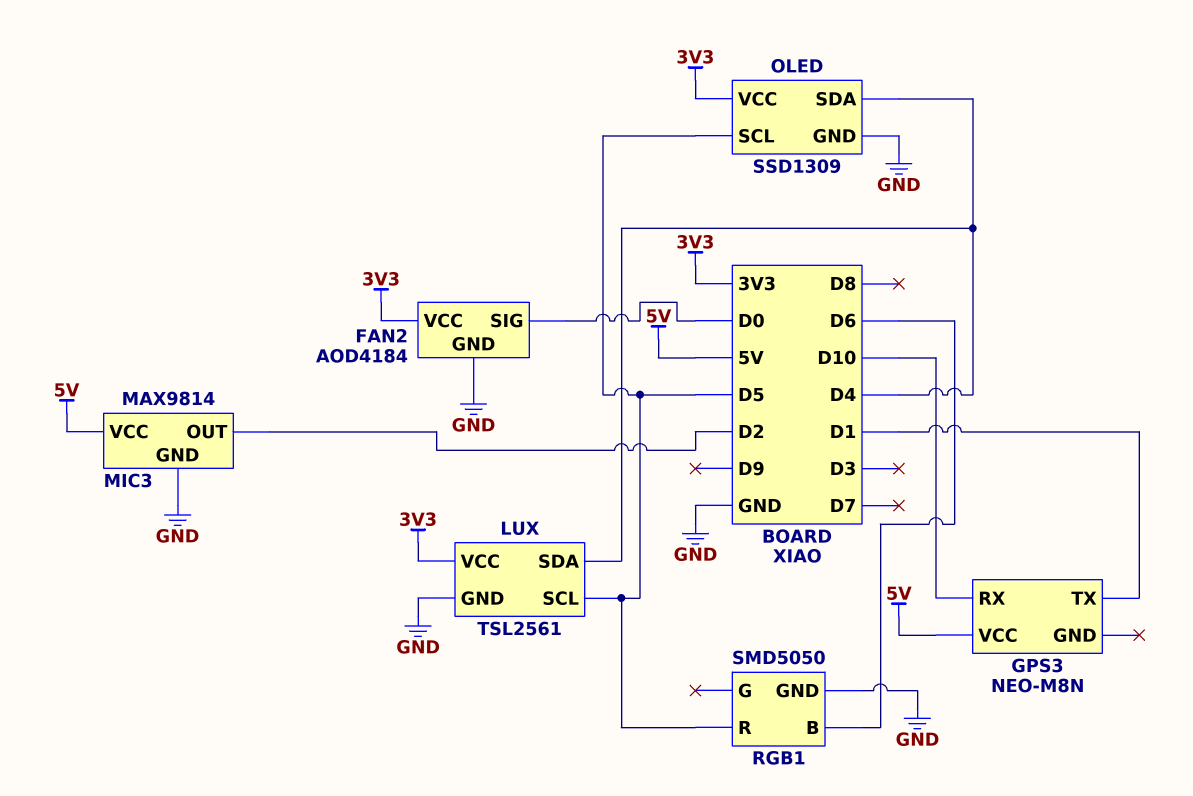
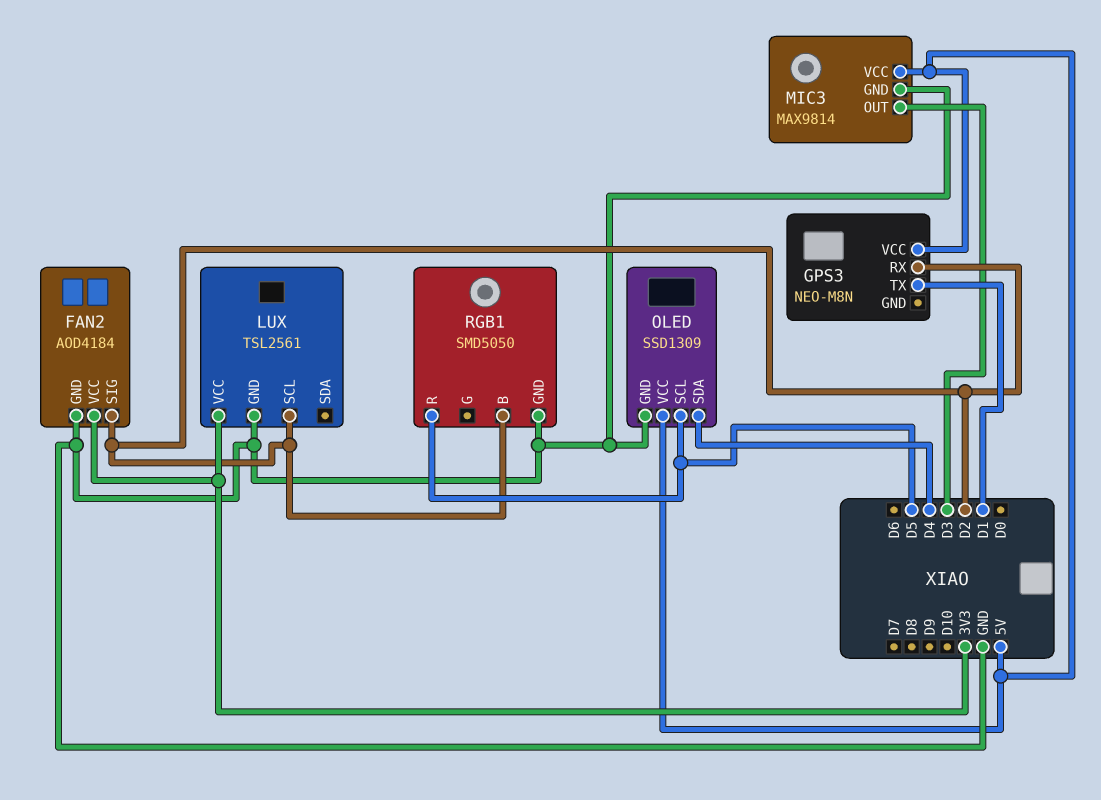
FAN2 pin SIG: D0 -> D2
GPS3 pin RX: D10 -> D2
LUX pin SCL: D5 -> D2
LUX pin SDA: D4 -> none
MIC3 pin OUT: D2 -> D3
OLED pin VCC: 3V3 -> 5V
RGB1 pin B: D6 -> D2

